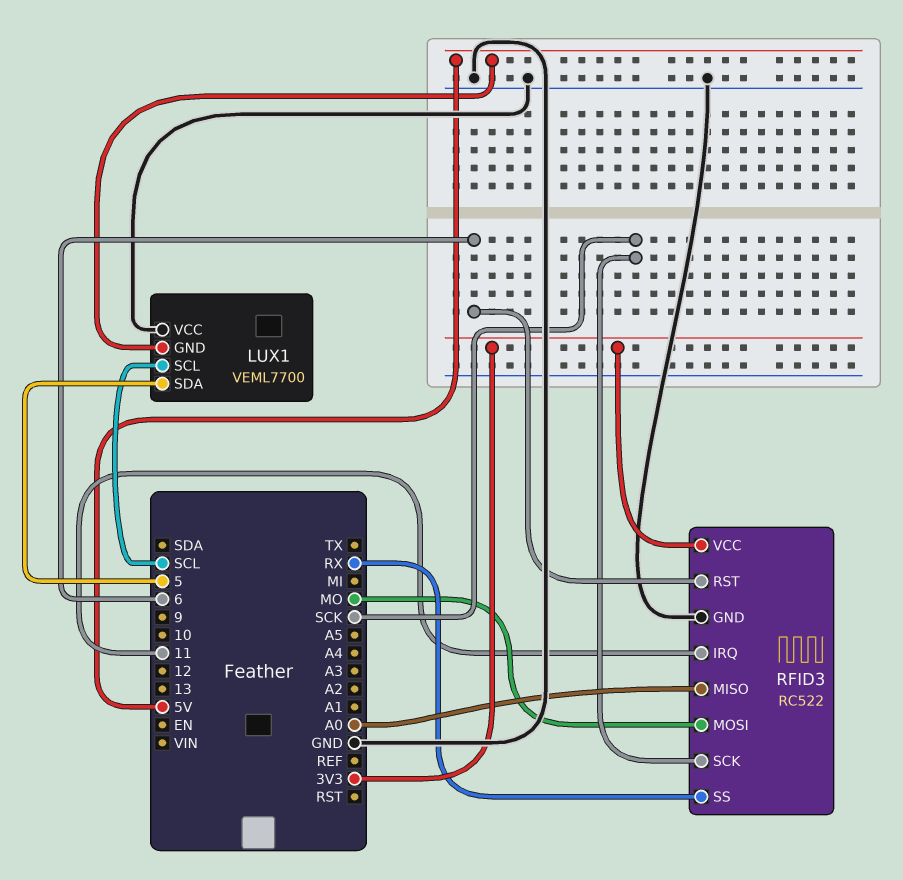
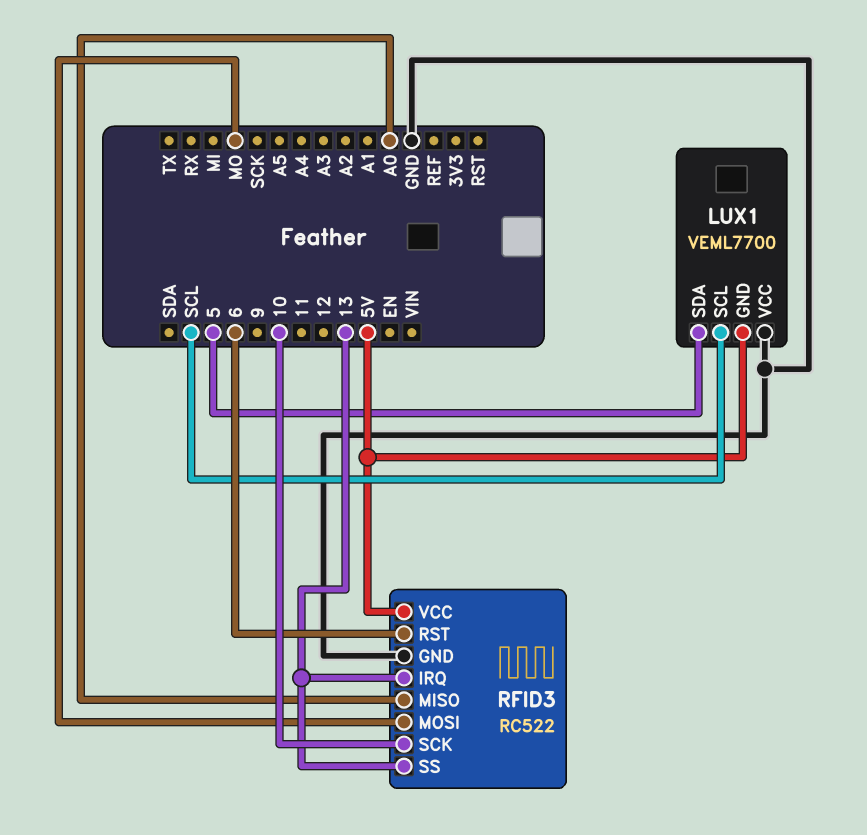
RFID3 pin IRQ: 11 -> 13
RFID3 pin SCK: SCK -> 10
RFID3 pin SS: RX -> 13
RFID3 pin VCC: 3V3 -> 5V

